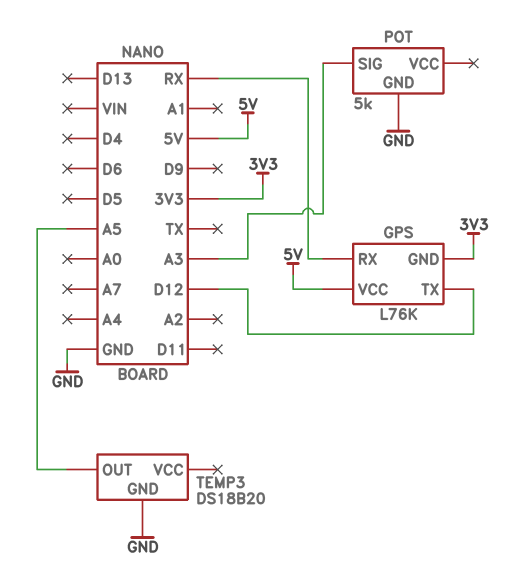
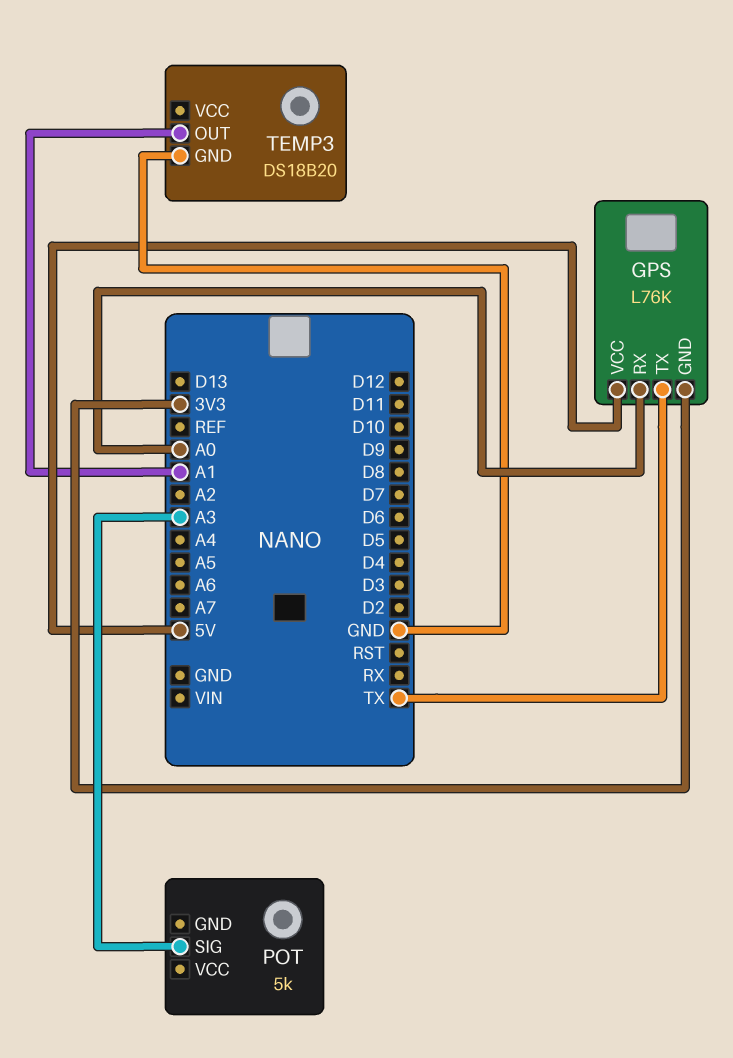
GPS pin RX: RX -> A0
GPS pin TX: D12 -> TX
POT pin GND: GND -> none
TEMP3 pin OUT: A5 -> A1

